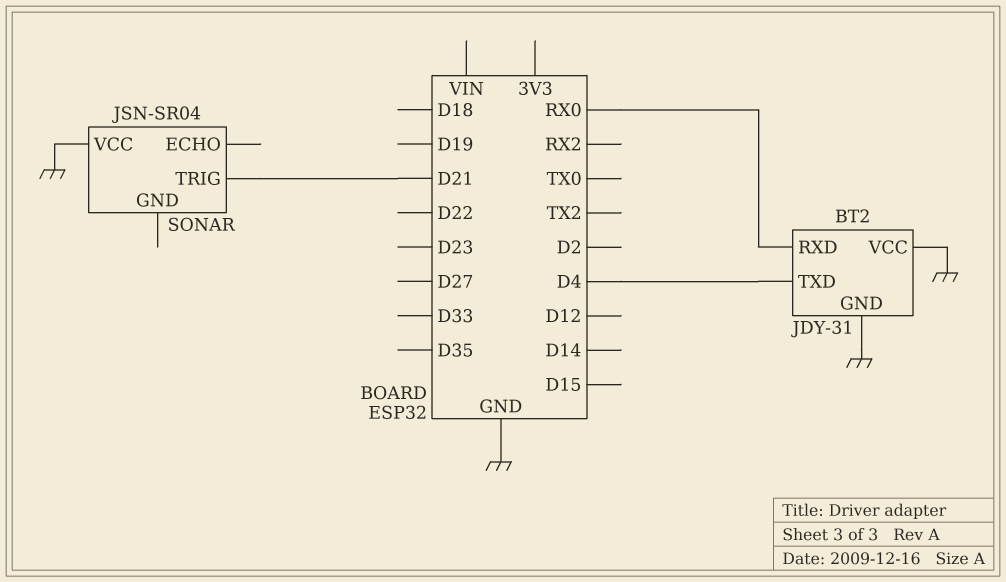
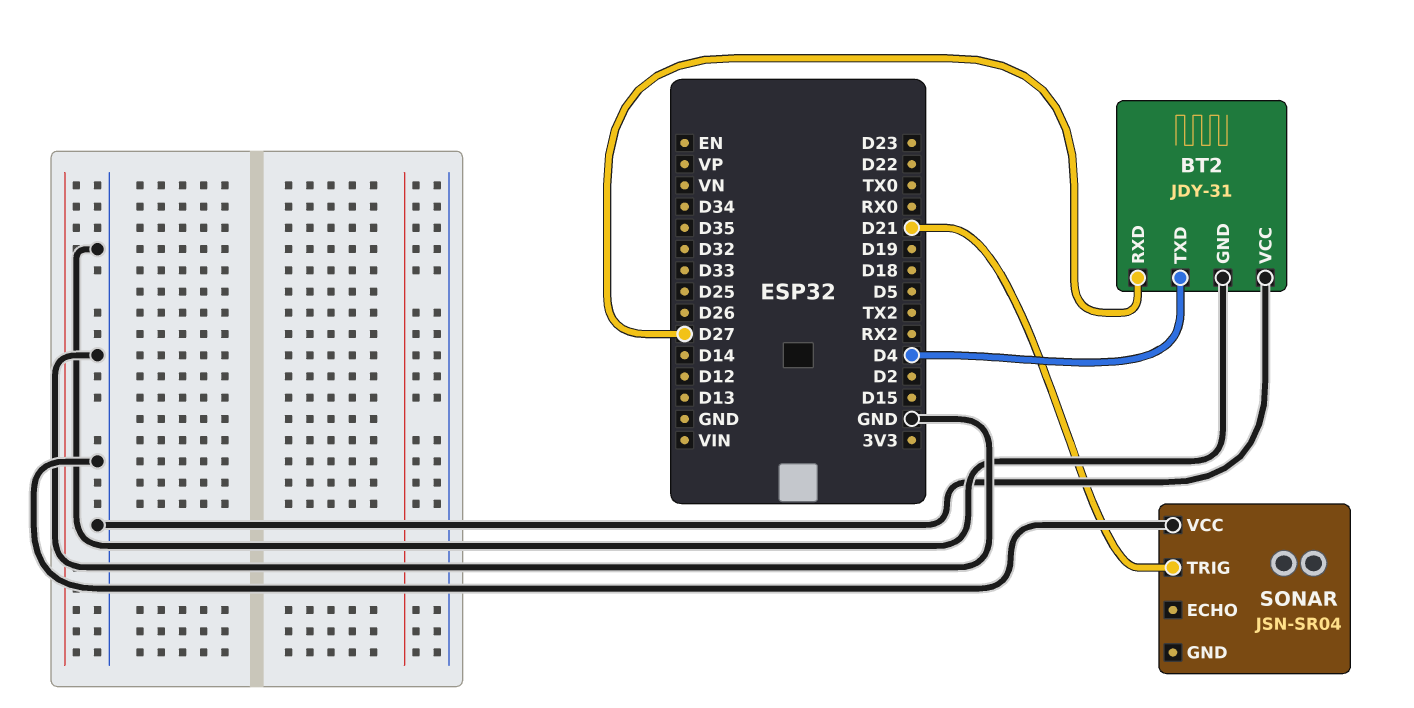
BT2 pin RXD: RX0 -> D27

